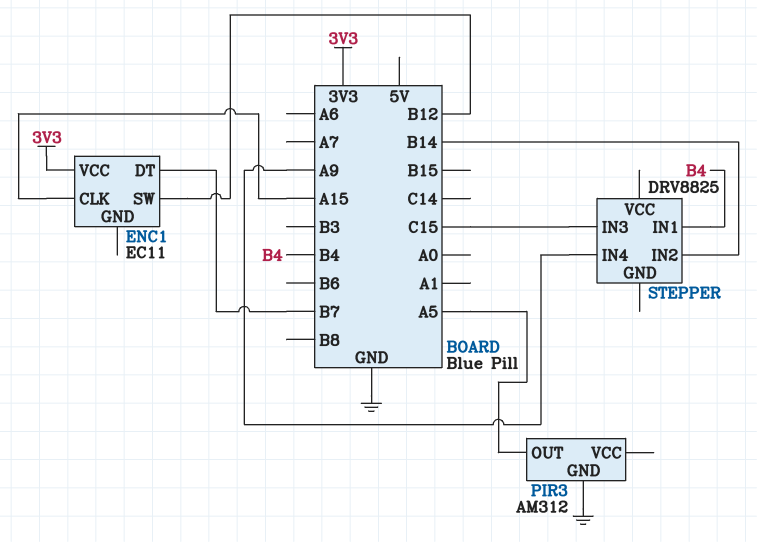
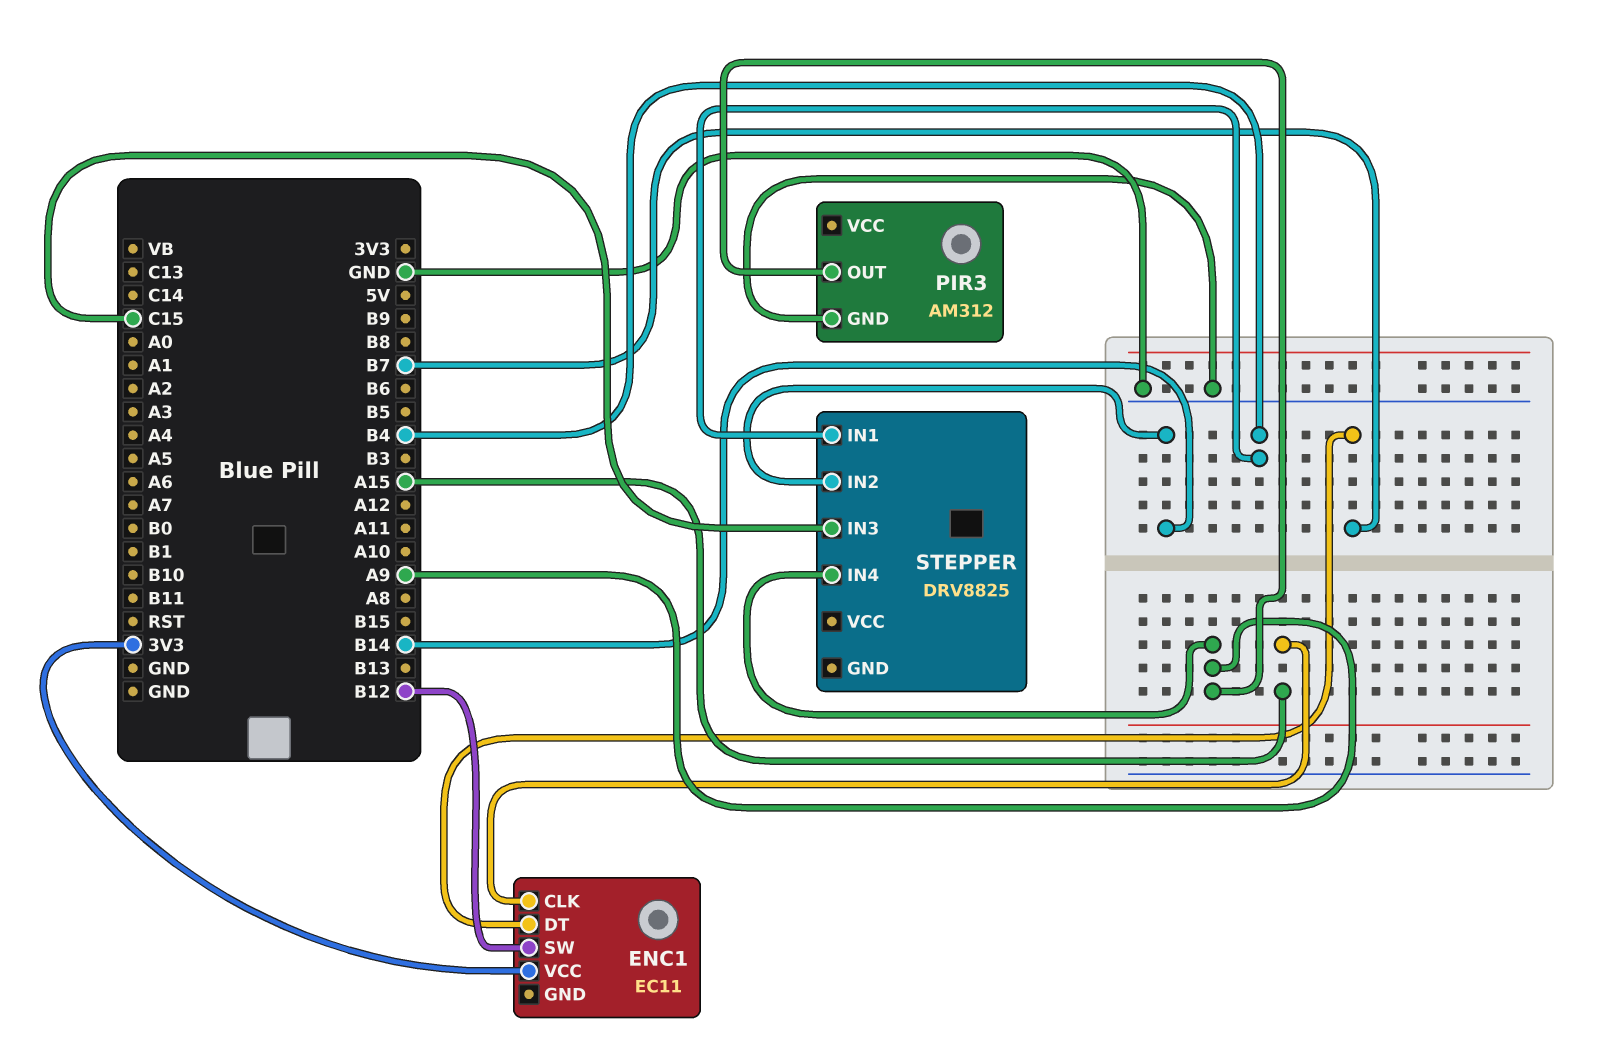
PIR3 pin OUT: A5 -> A9

